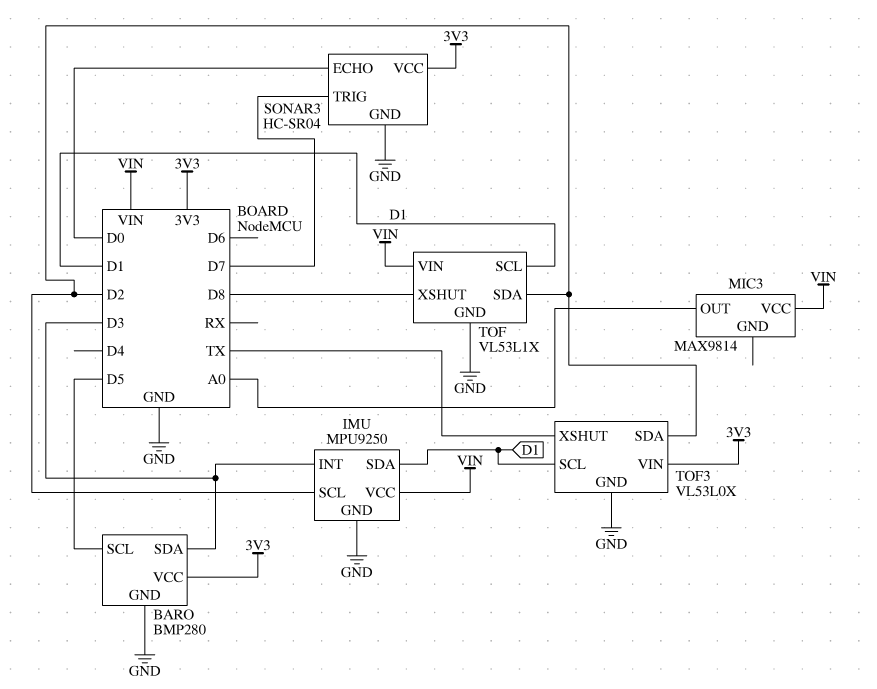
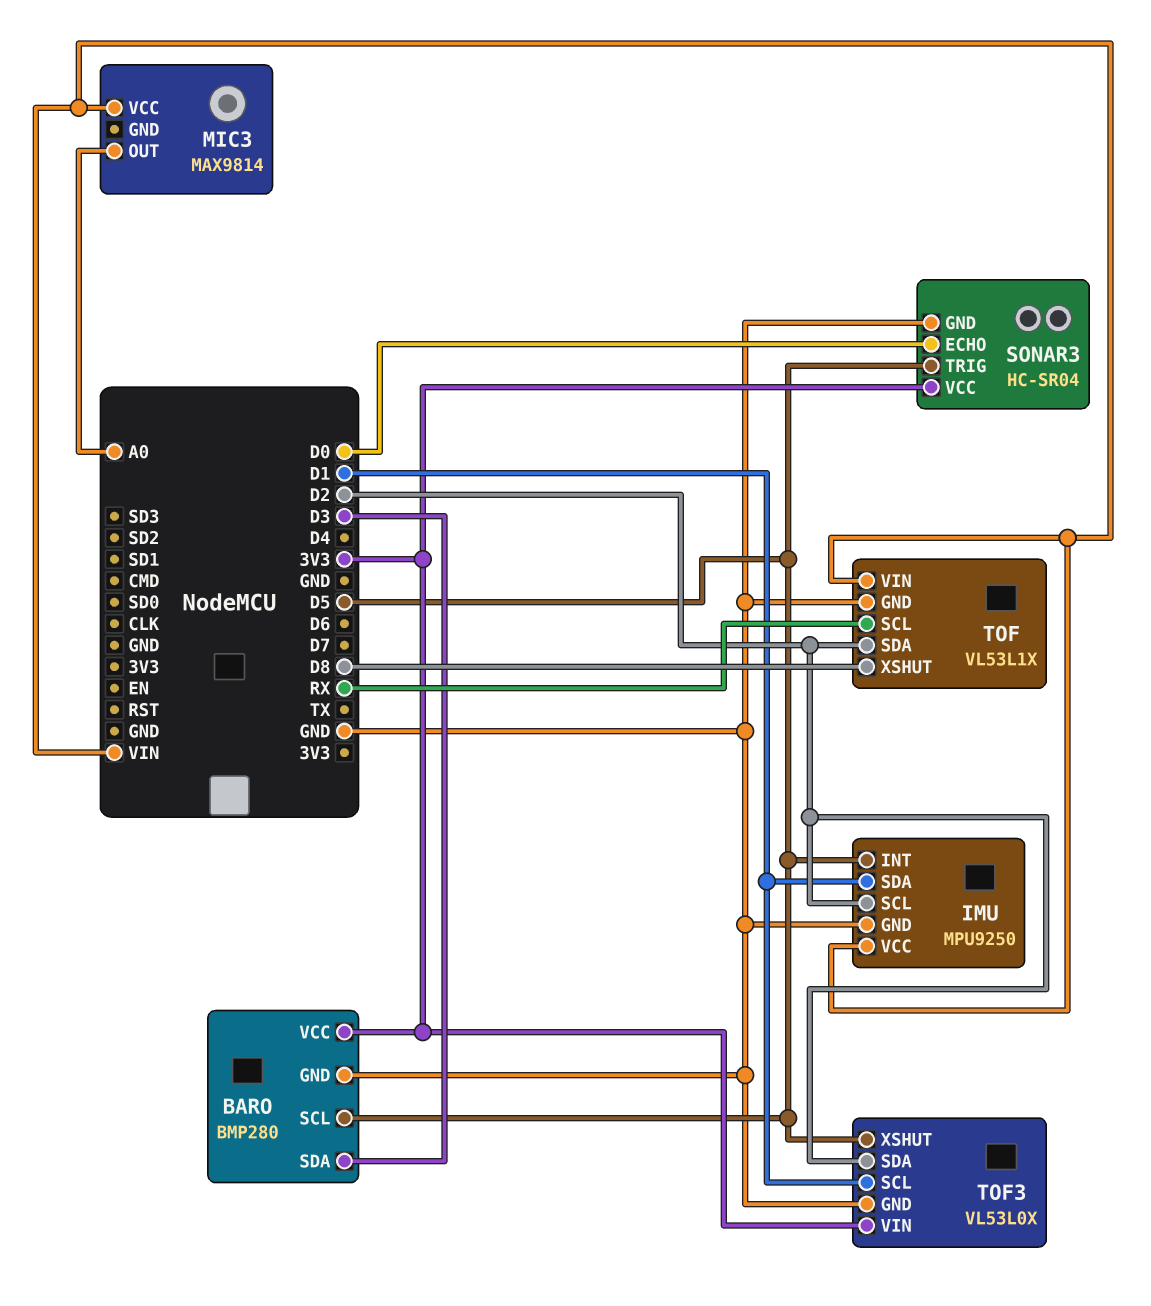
IMU pin INT: D3 -> D5
SONAR3 pin TRIG: D7 -> D5
TOF pin SCL: D1 -> RX
TOF3 pin XSHUT: TX -> D5

